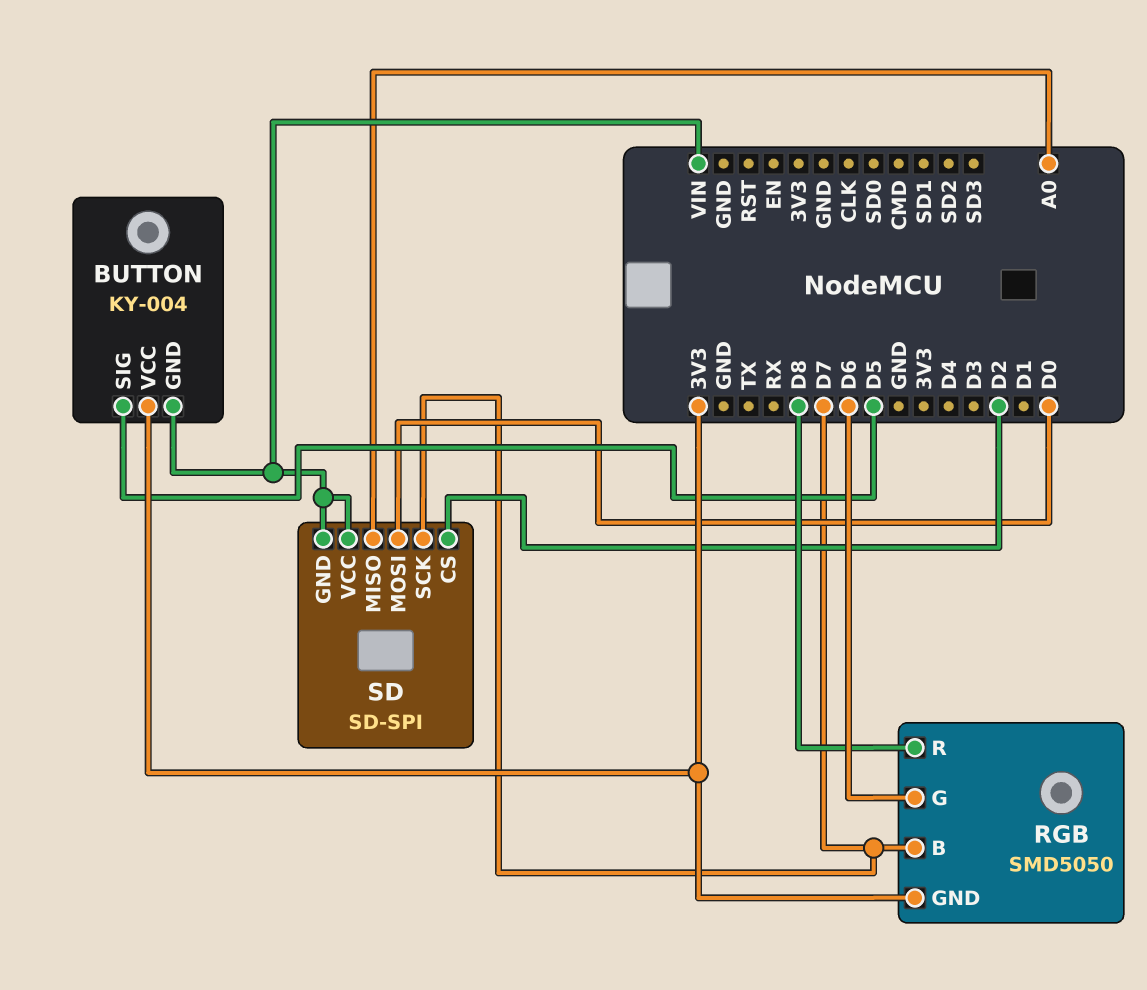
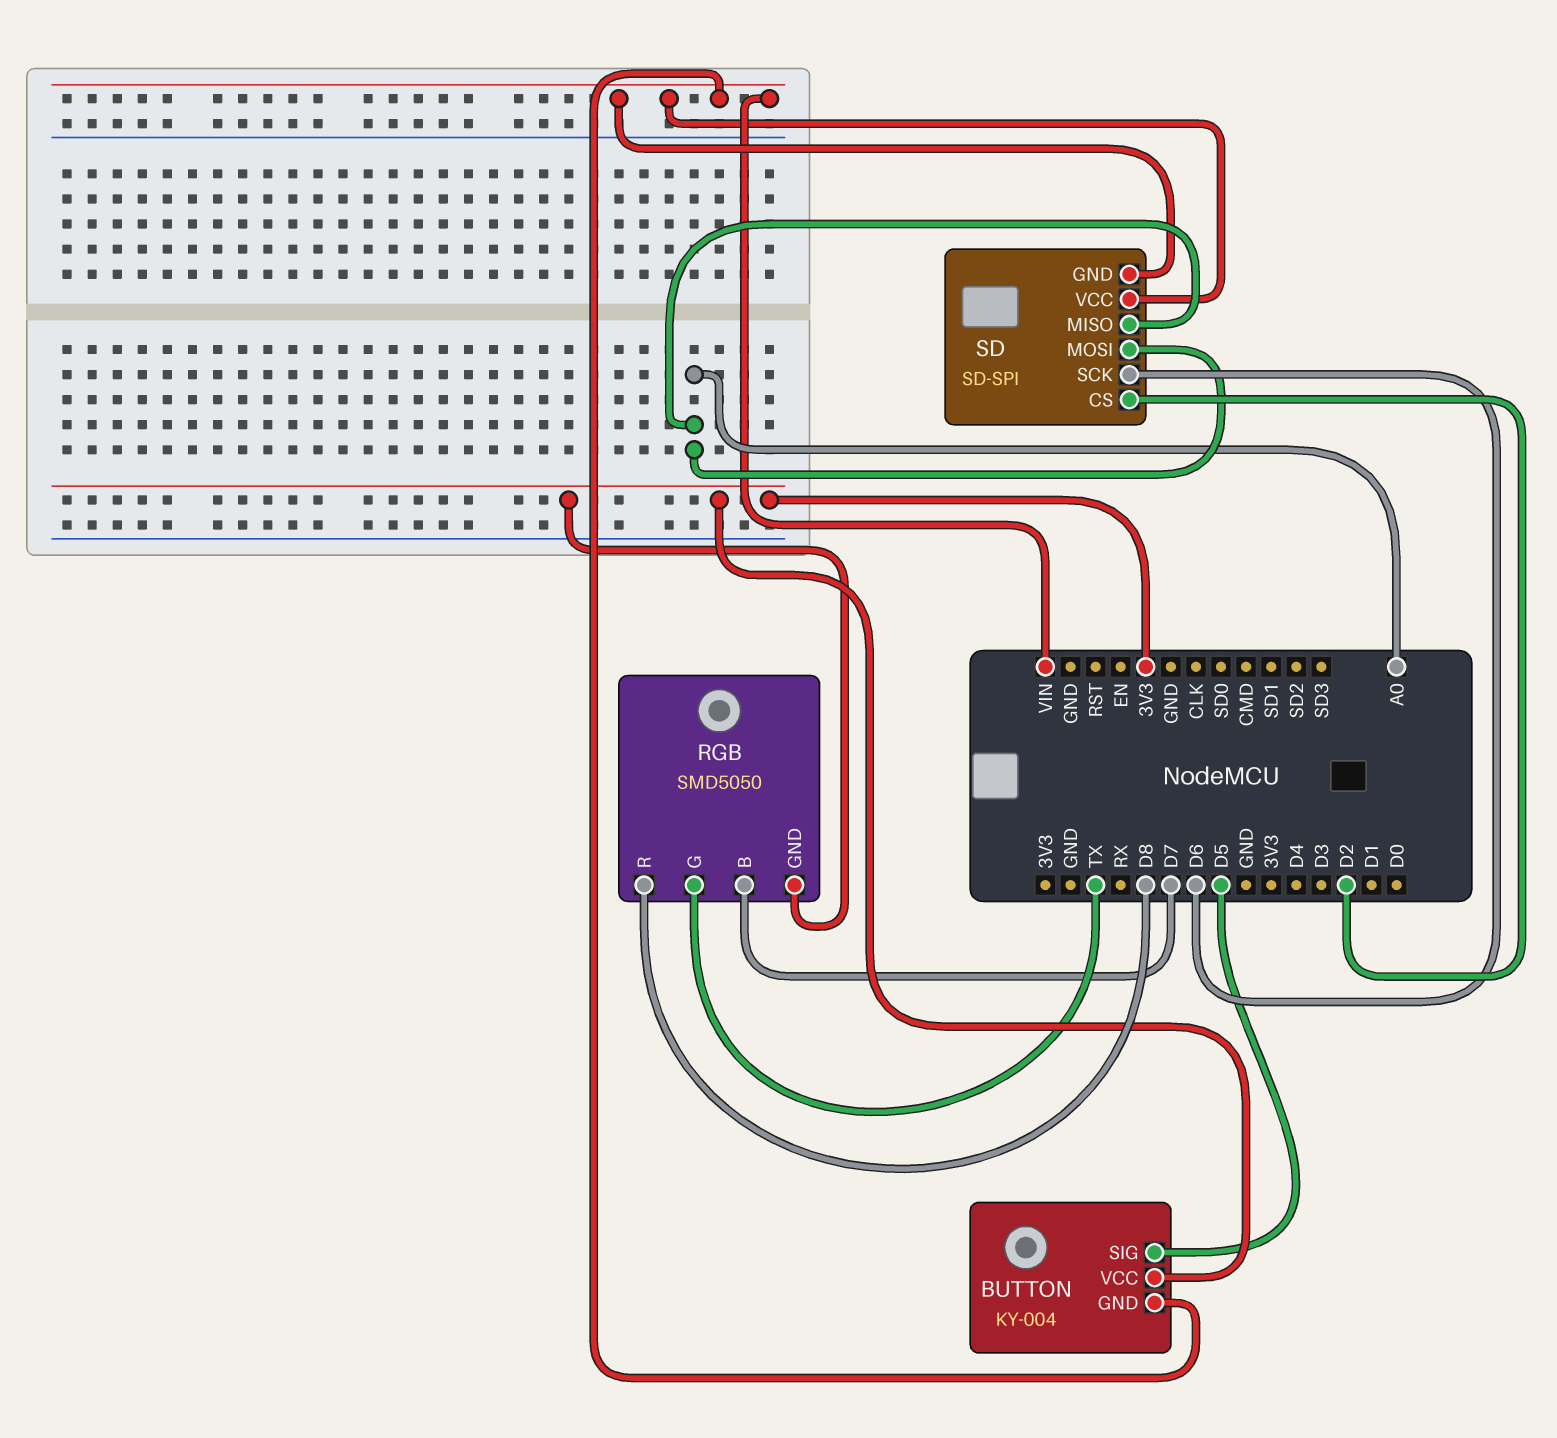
RGB pin G: D6 -> TX
SD pin MOSI: D0 -> A0
SD pin SCK: D7 -> D6

